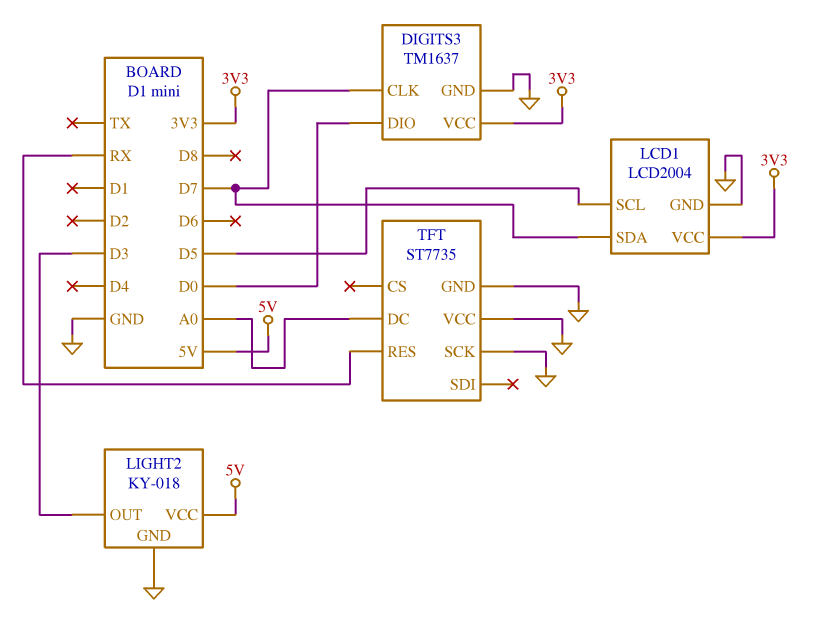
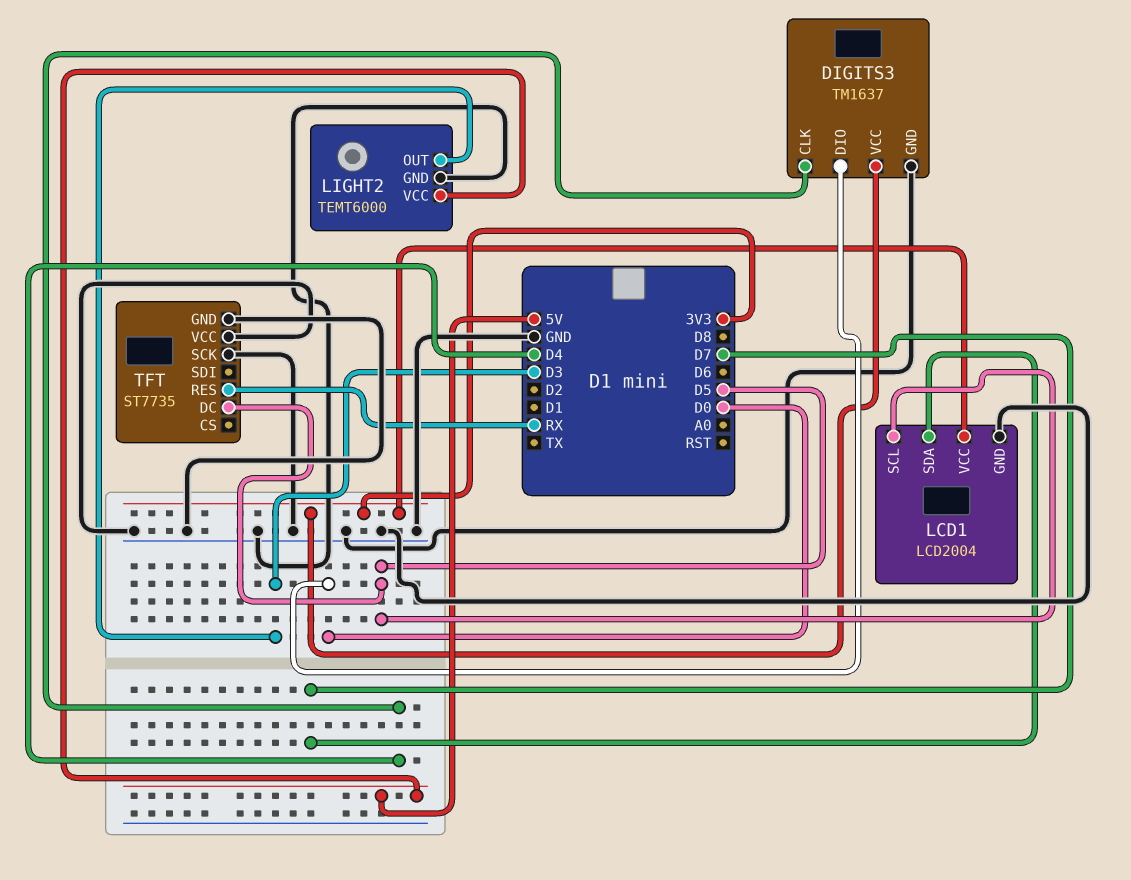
DIGITS3 pin CLK: D7 -> D4
LIGHT2: KY-018 -> TEMT6000
TFT pin DC: A0 -> D5

